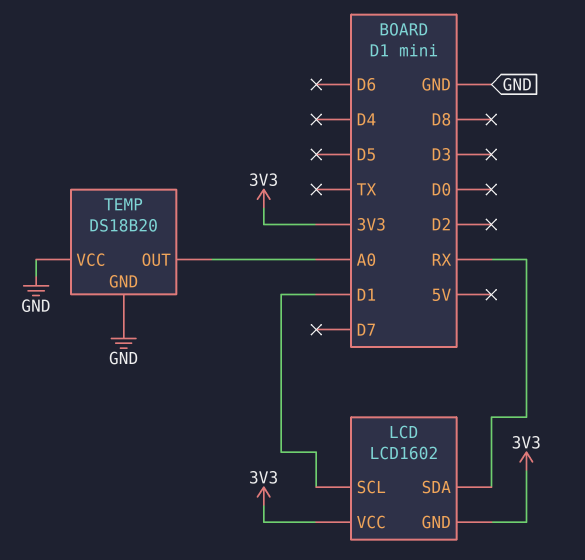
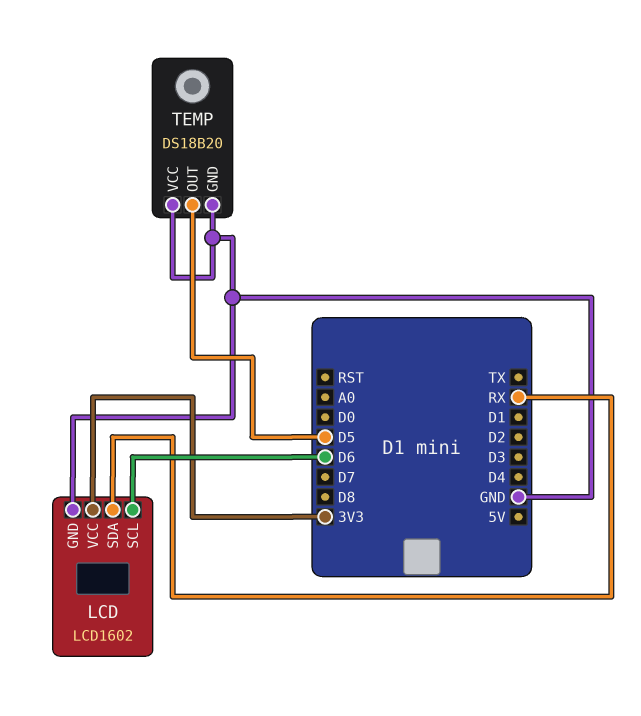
LCD pin GND: 3V3 -> GND
LCD pin SCL: D1 -> D6
TEMP pin OUT: A0 -> D5

